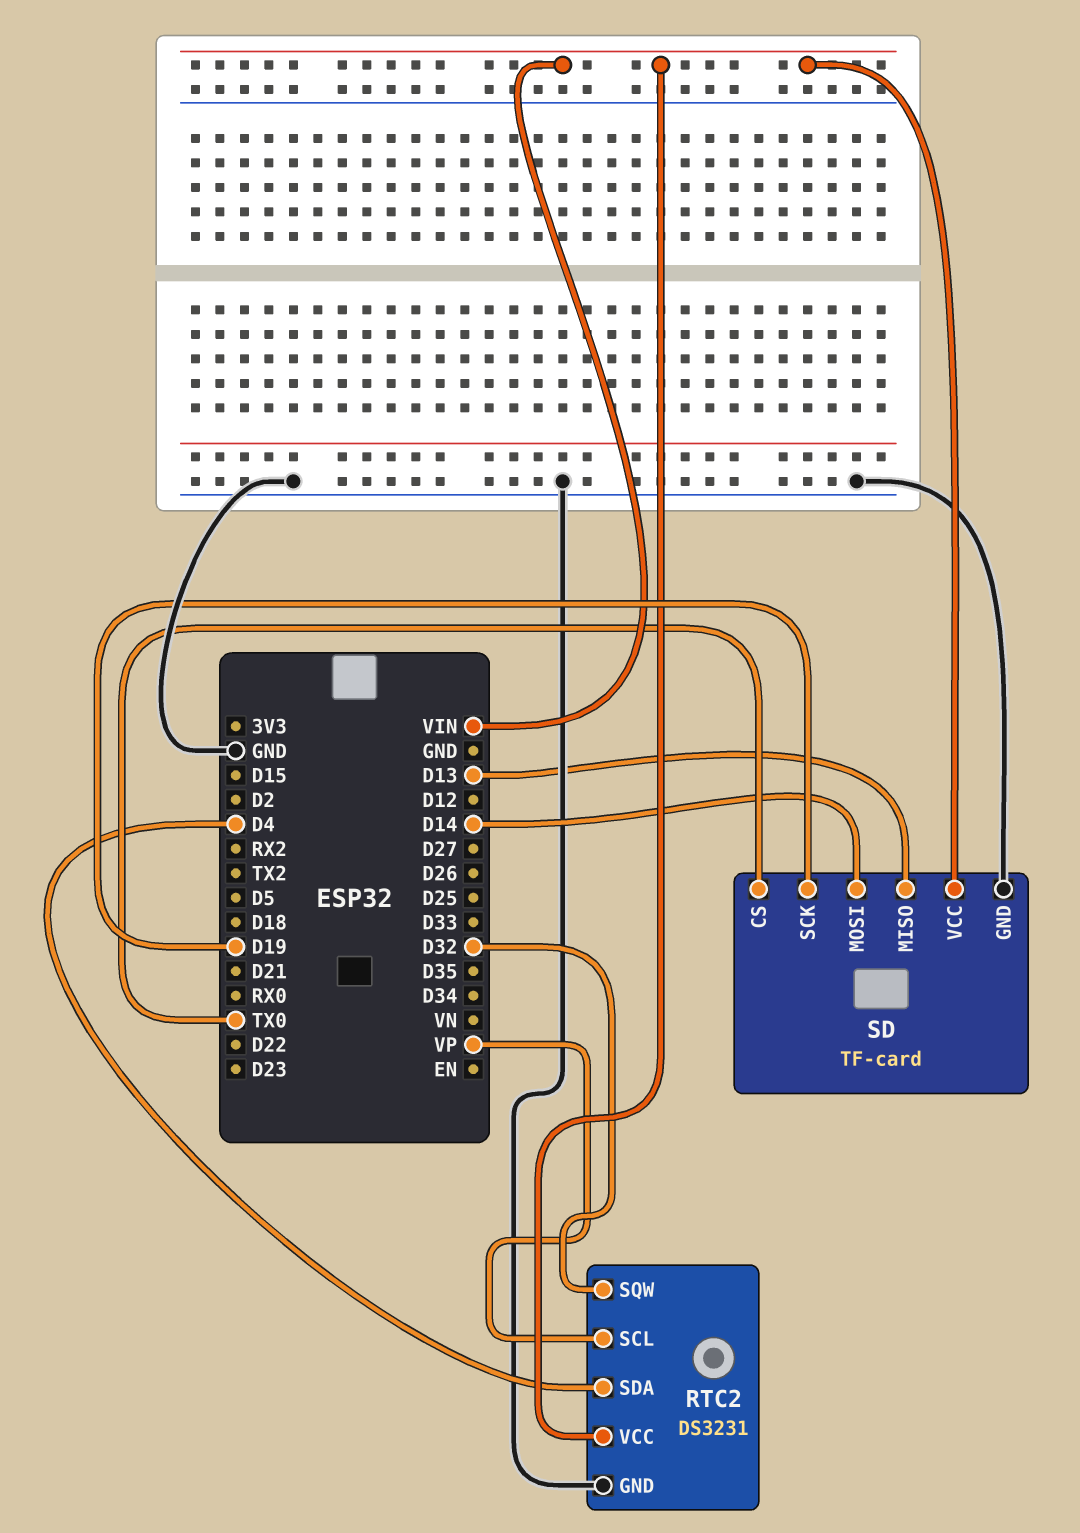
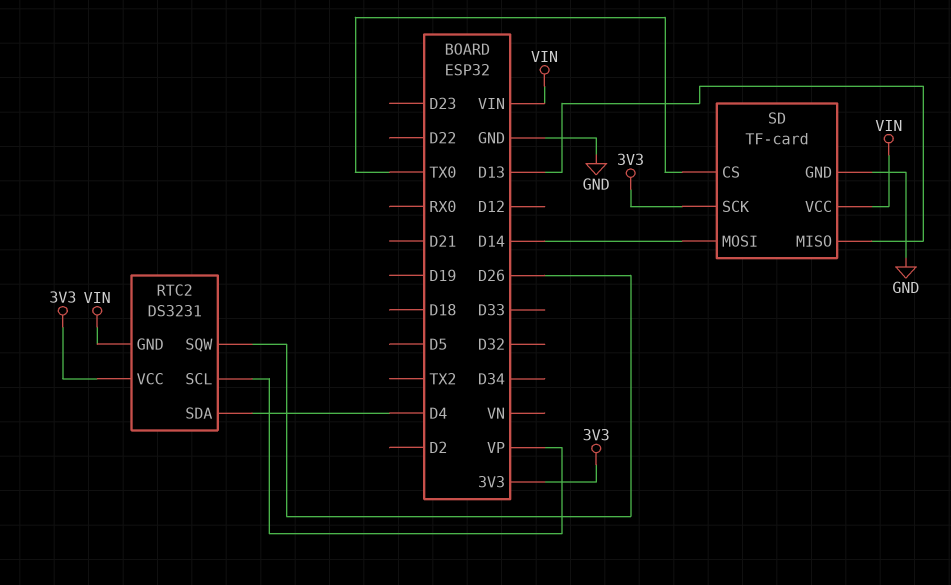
RTC2 pin GND: GND -> VIN
RTC2 pin SQW: D32 -> D26
RTC2 pin VCC: VIN -> 3V3
SD pin SCK: D19 -> 3V3

